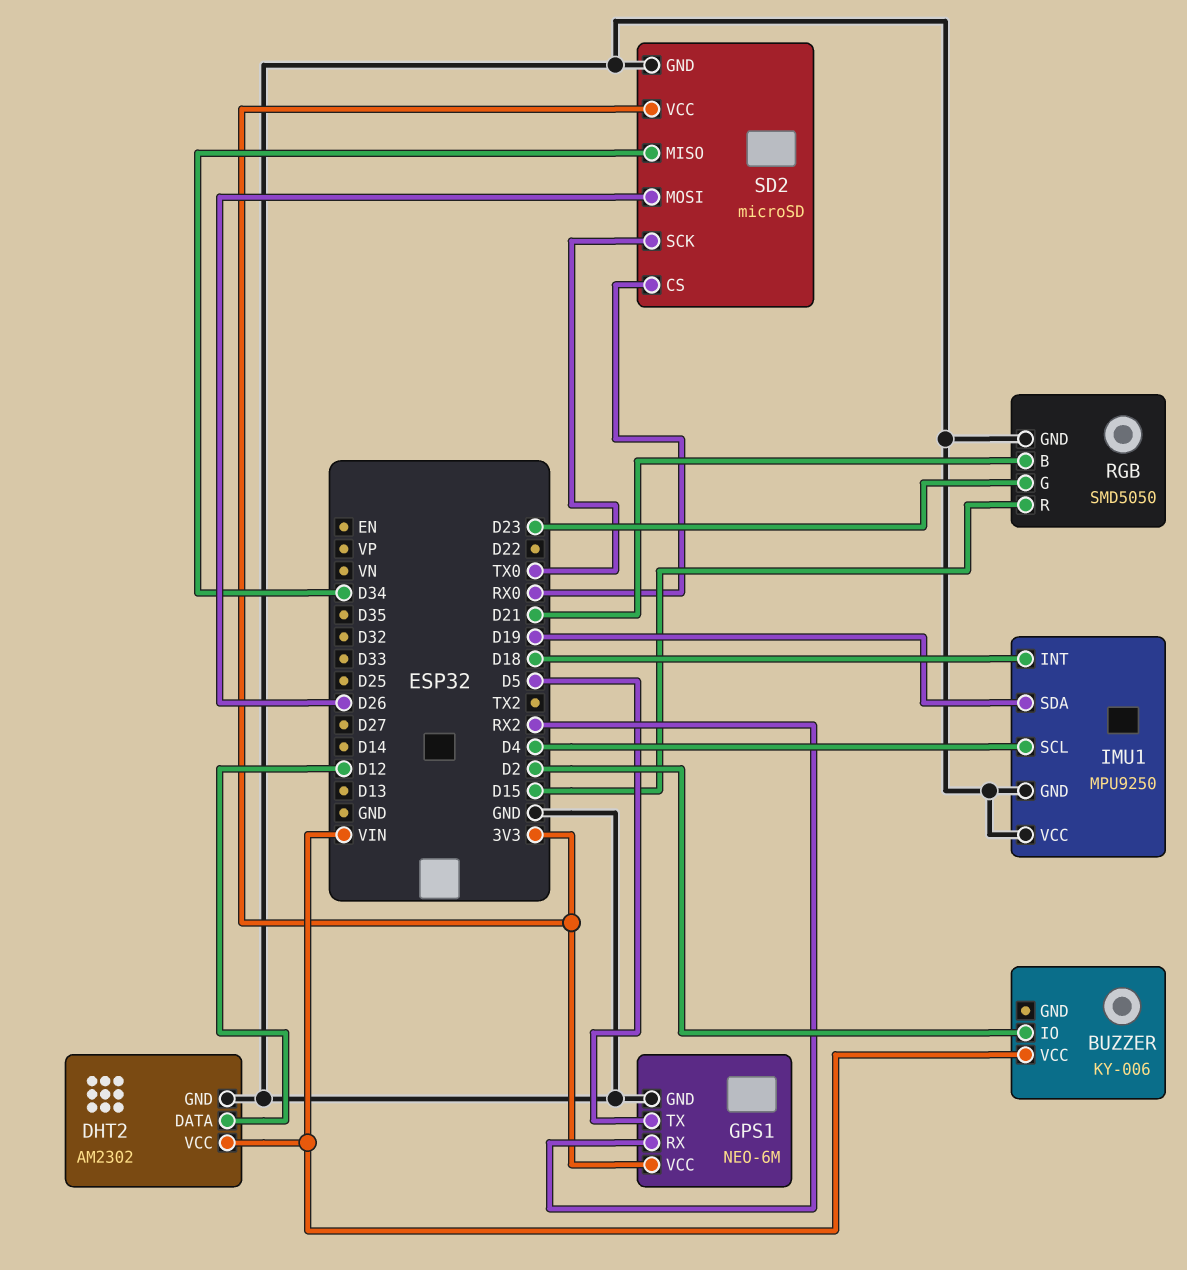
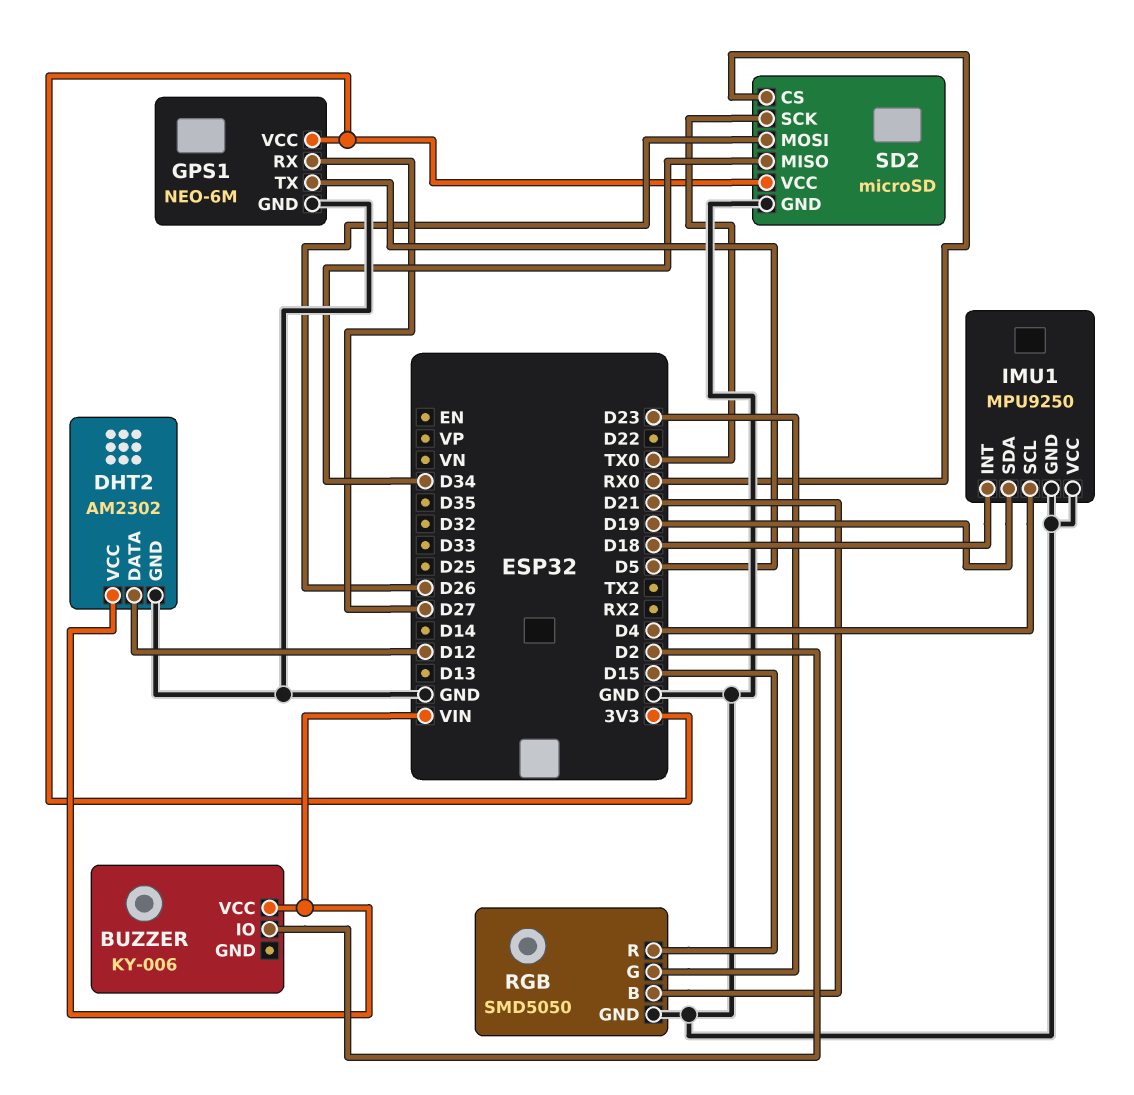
GPS1 pin RX: RX2 -> D27

